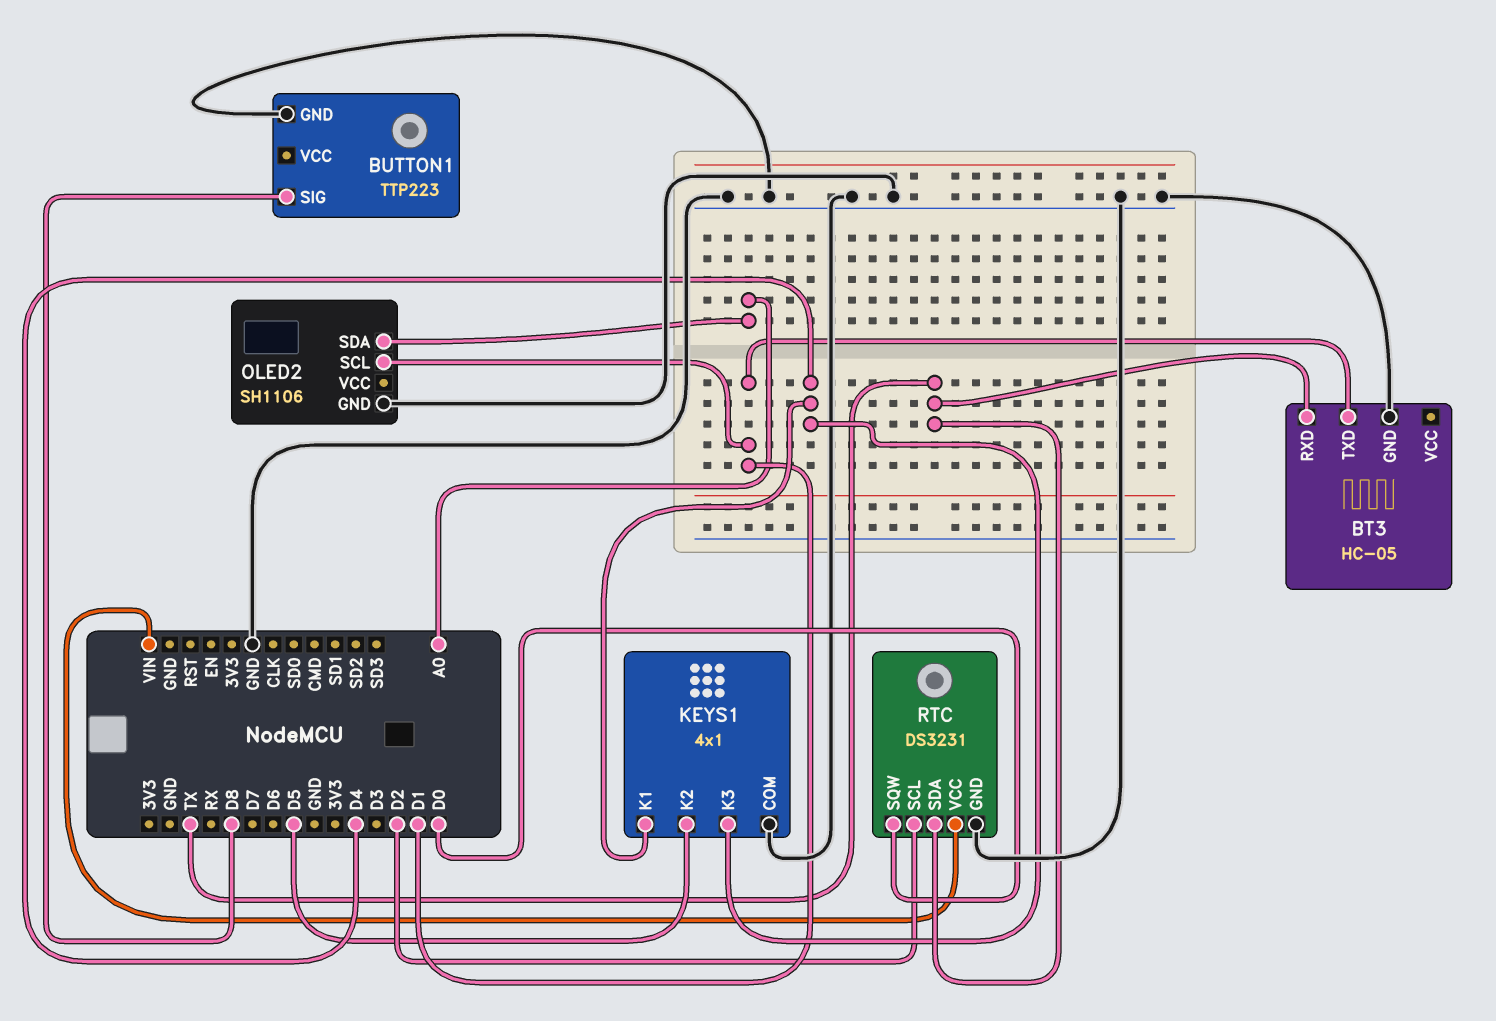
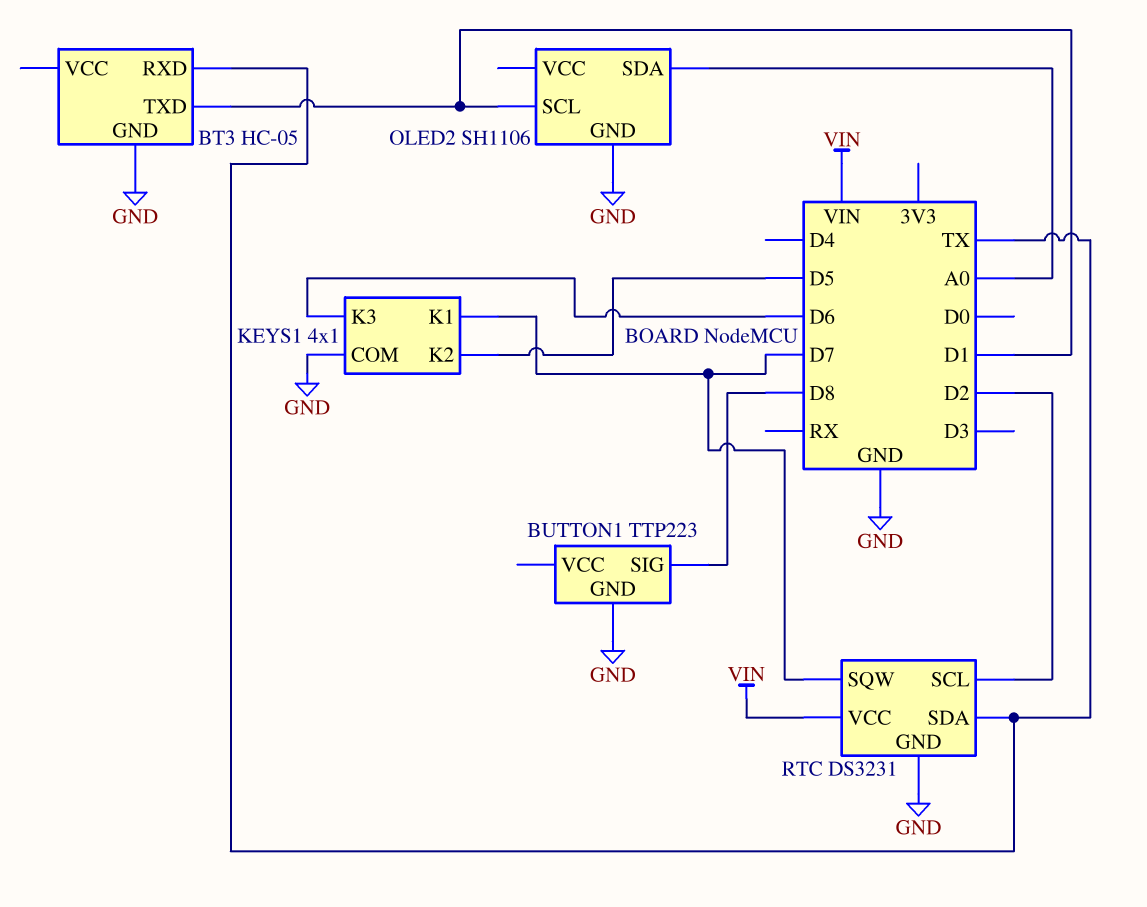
KEYS1 pin K1: D4 -> D7
KEYS1 pin K3: D4 -> D6
RTC pin SQW: D0 -> D7

